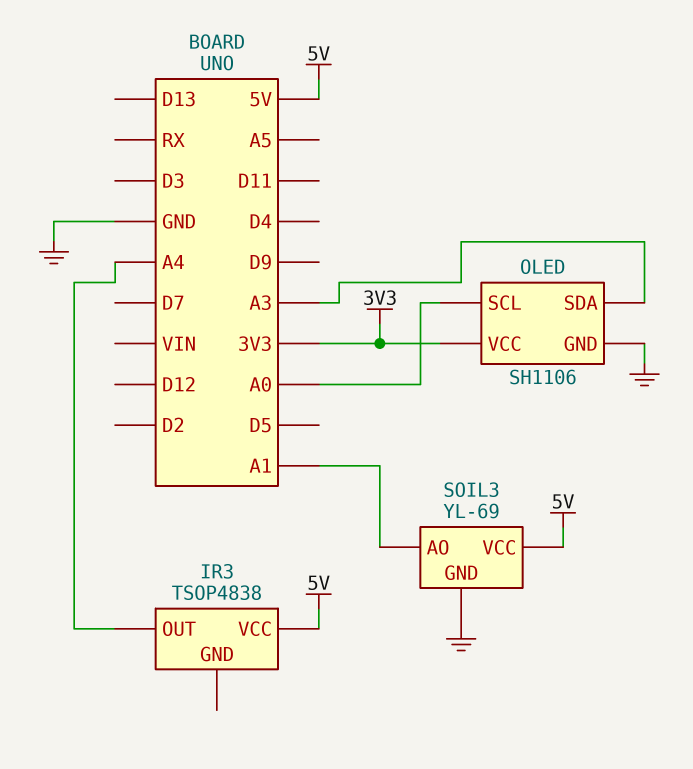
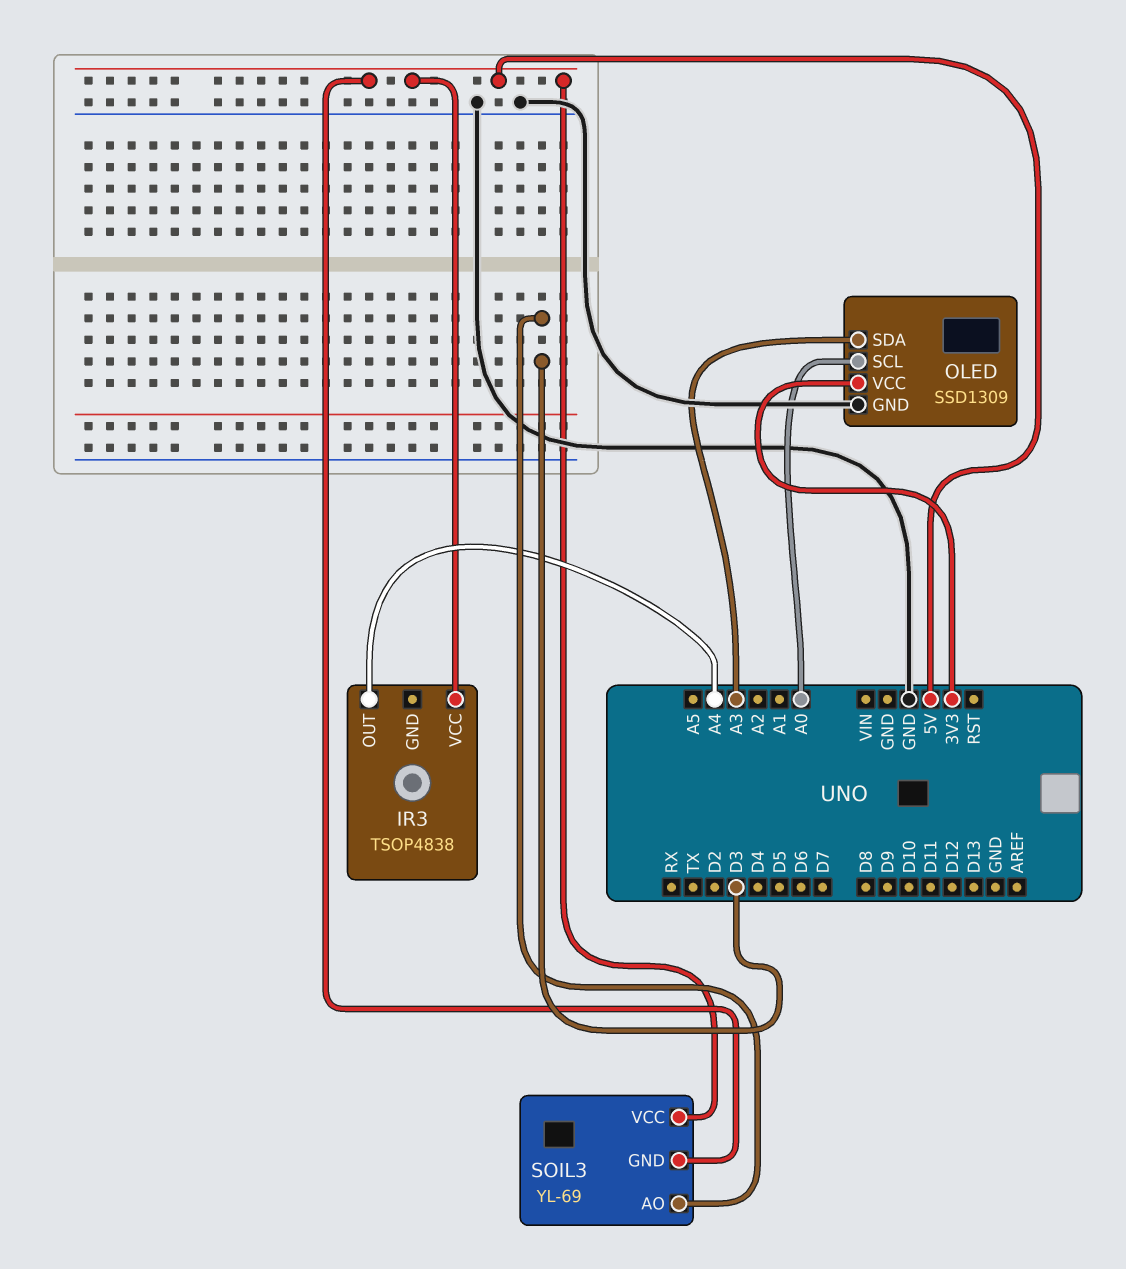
OLED: SH1106 -> SSD1309
SOIL3 pin AO: A1 -> D3
SOIL3 pin GND: GND -> 5V

